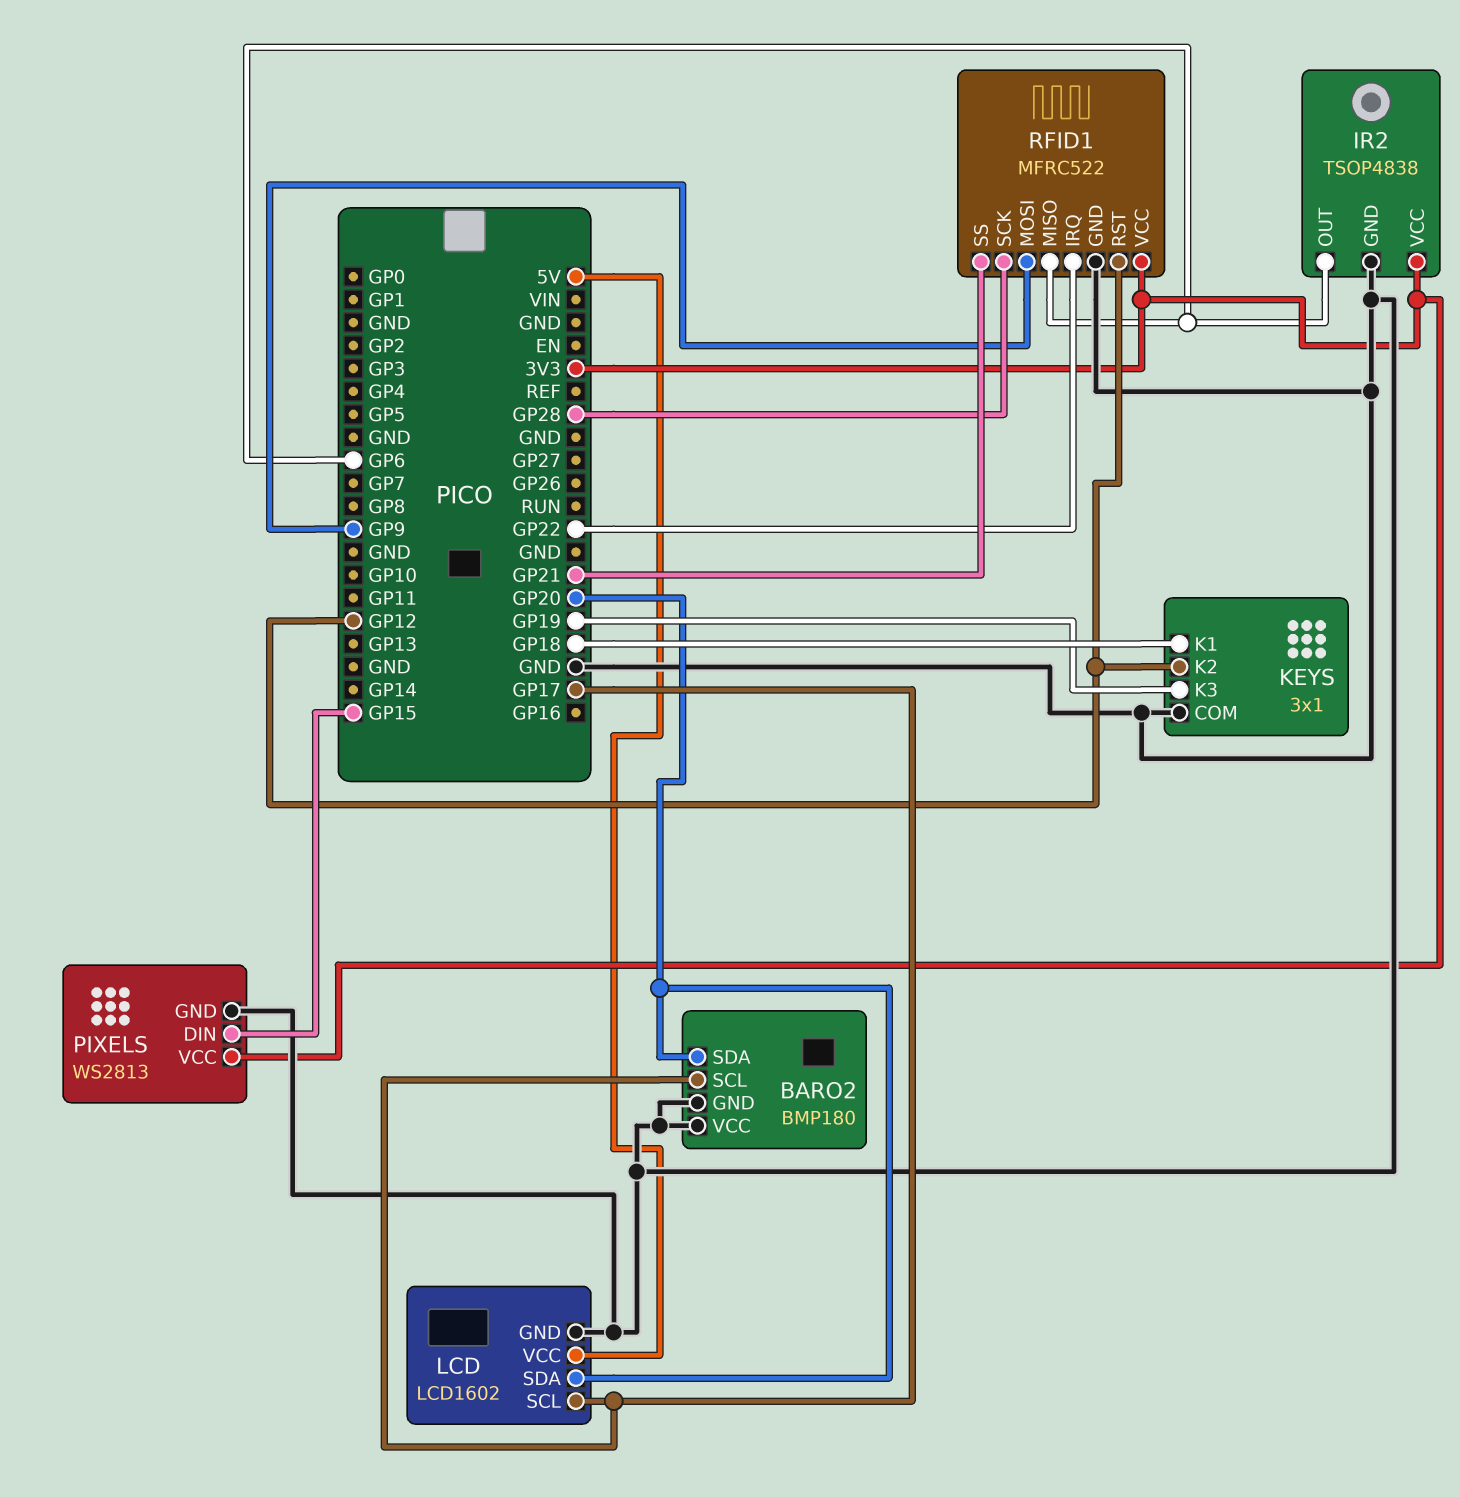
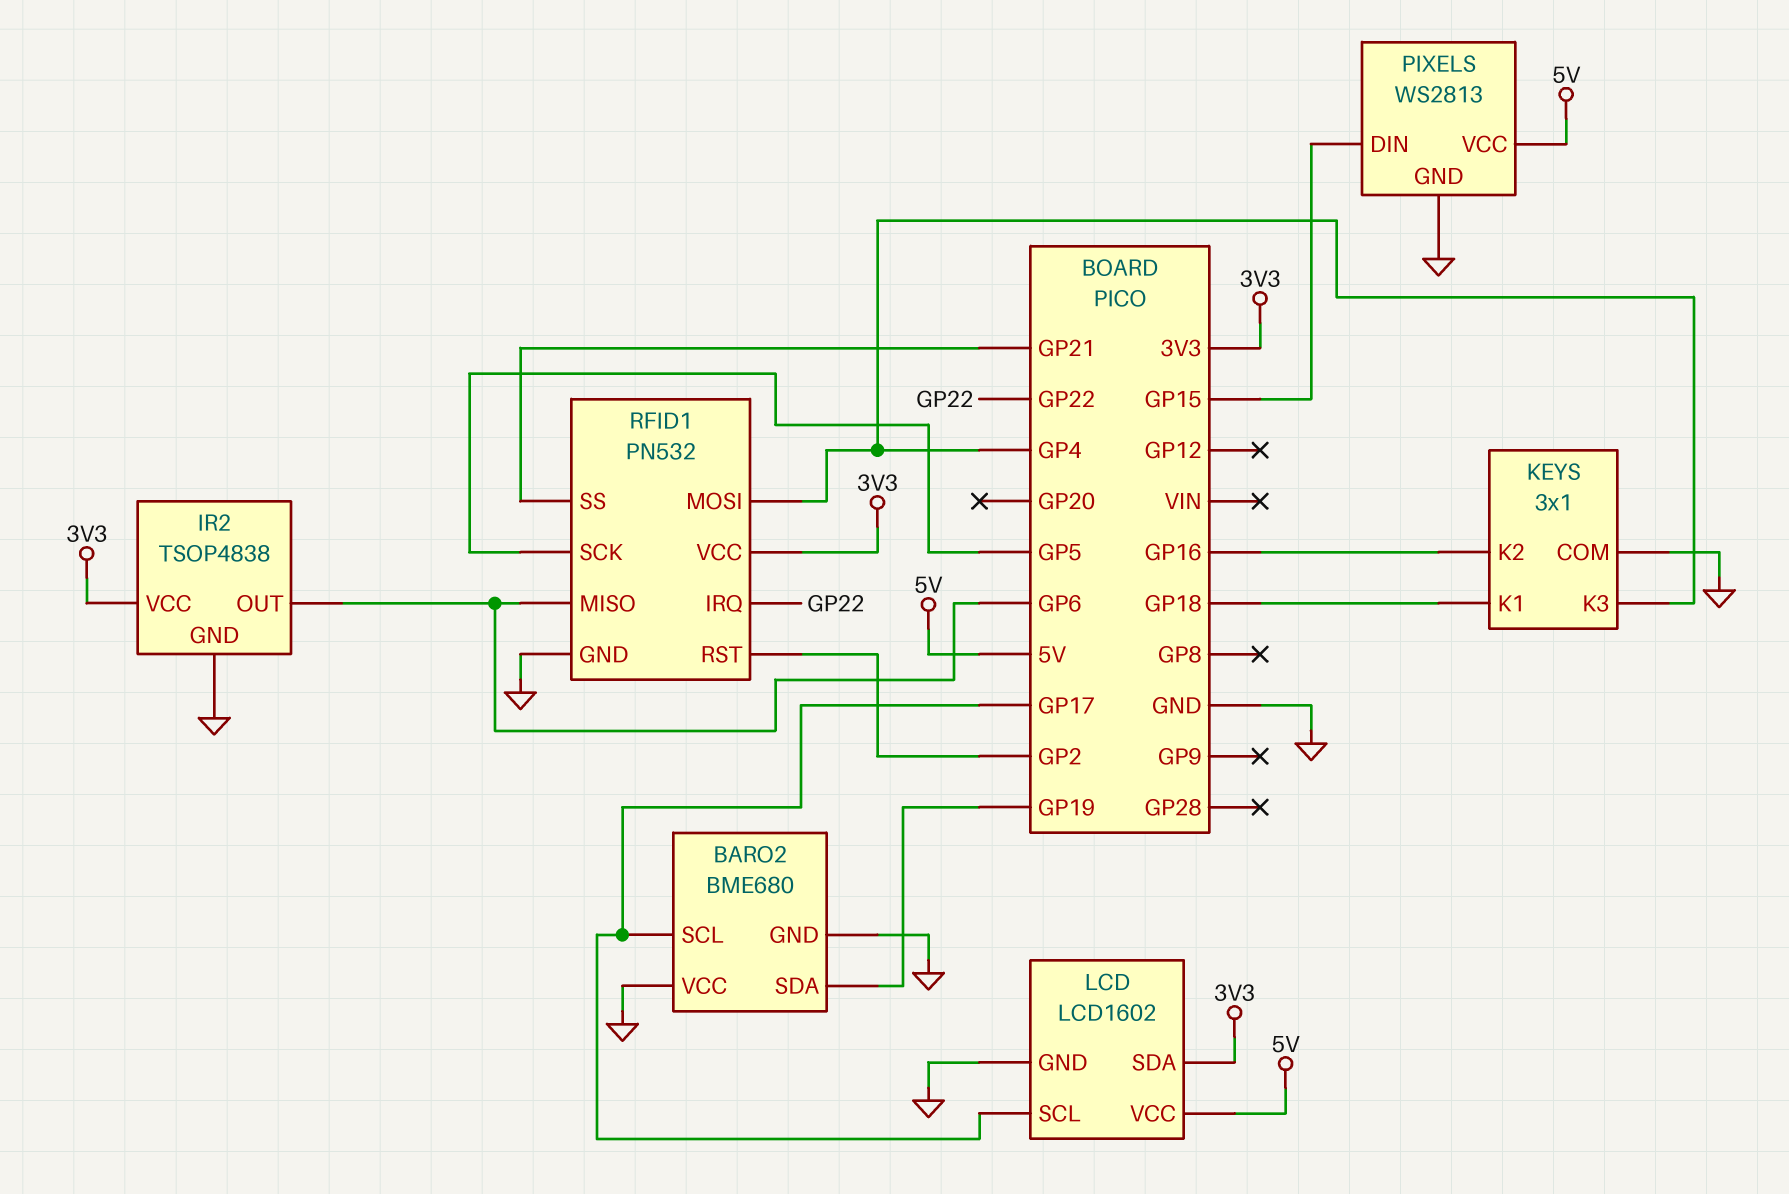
BARO2: BMP180 -> BME680
BARO2 pin SDA: GP20 -> GP19
KEYS pin K2: GP12 -> GP16
KEYS pin K3: GP19 -> GP4
LCD pin SDA: GP20 -> 3V3
PIXELS pin VCC: 3V3 -> 5V
RFID1: MFRC522 -> PN532
RFID1 pin MOSI: GP9 -> GP4
RFID1 pin RST: GP12 -> GP2
RFID1 pin SCK: GP28 -> GP5

